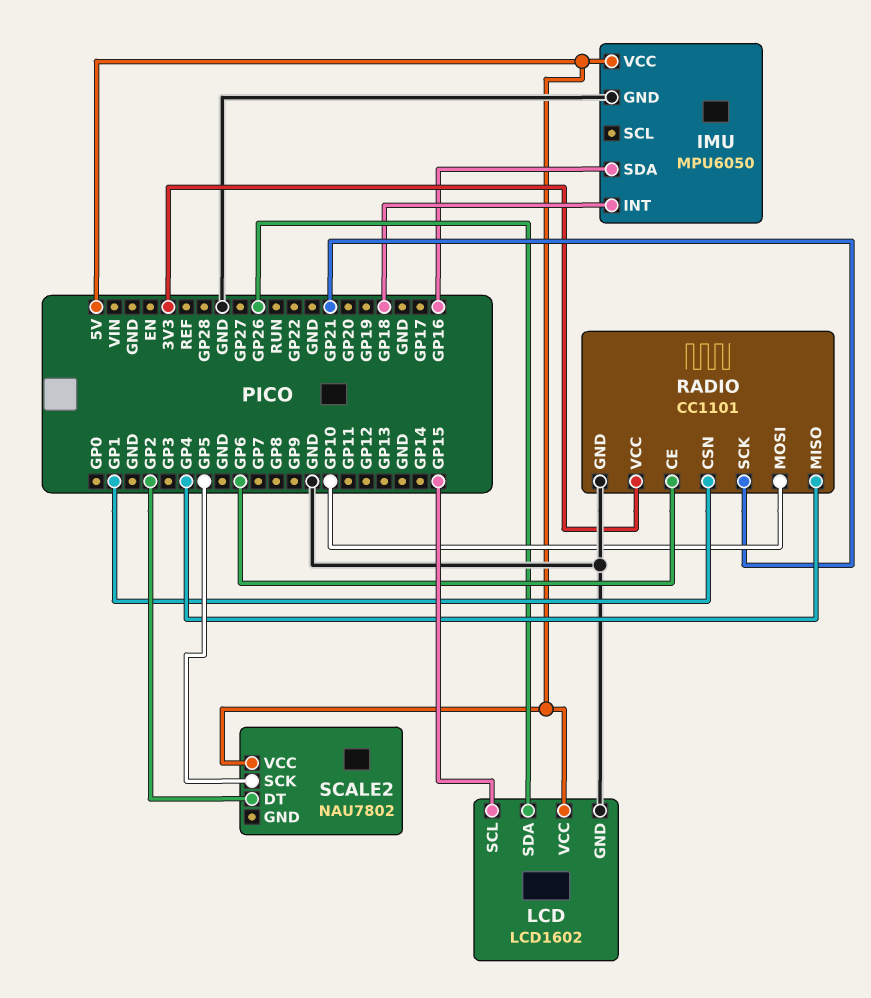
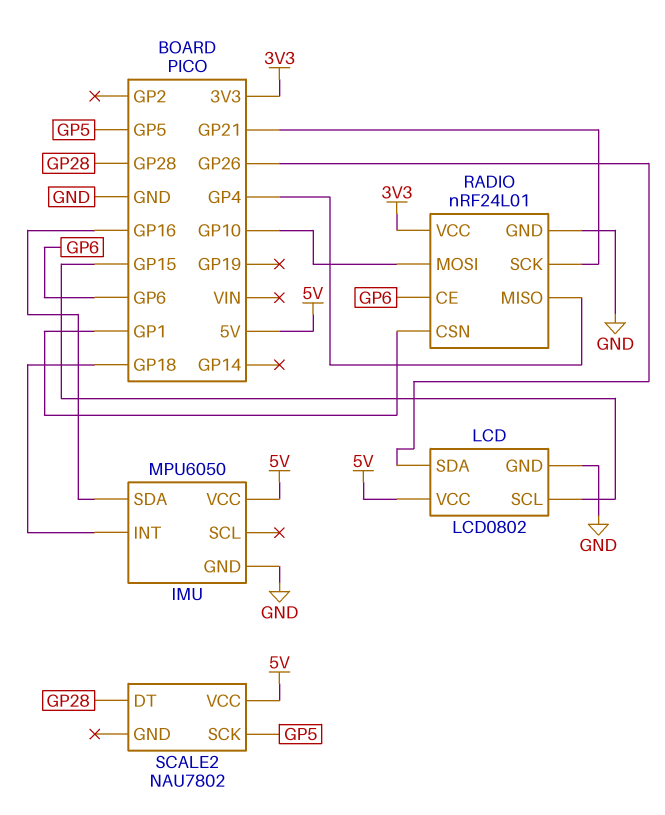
LCD: LCD1602 -> LCD0802
RADIO: CC1101 -> nRF24L01
SCALE2 pin DT: GP2 -> GP28

